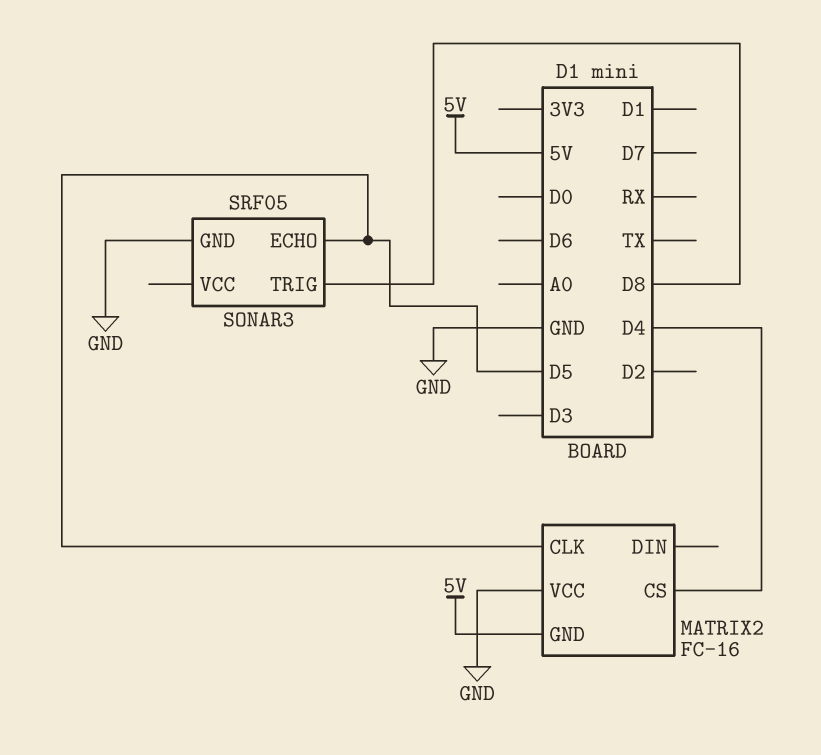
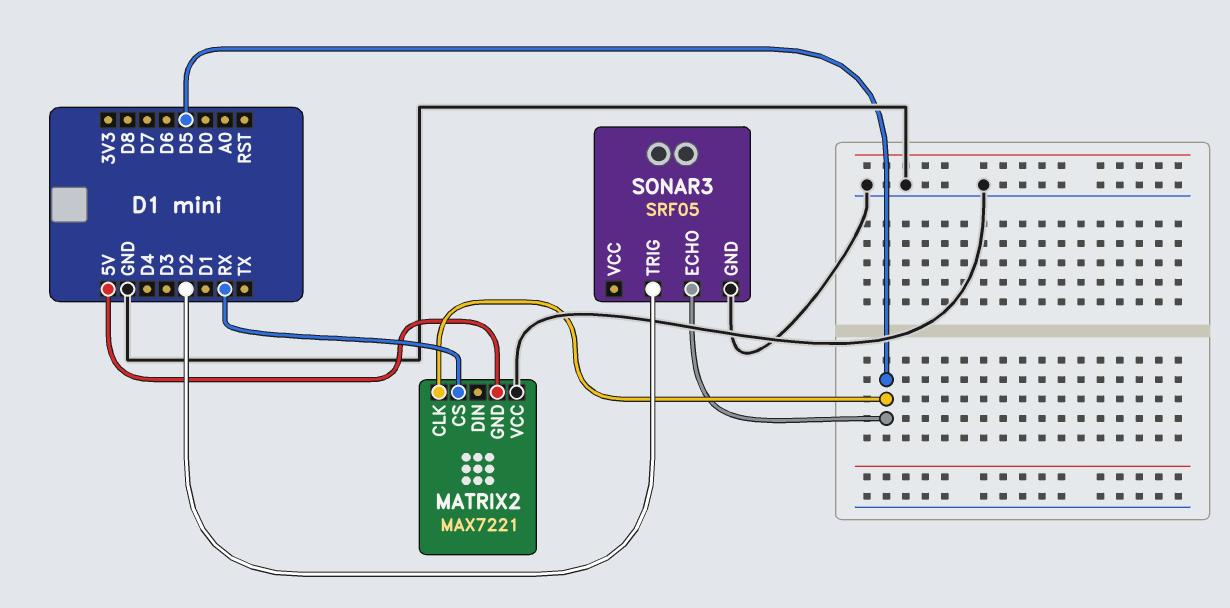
MATRIX2: FC-16 -> MAX7221
MATRIX2 pin CS: D4 -> RX
SONAR3 pin TRIG: D8 -> D2

